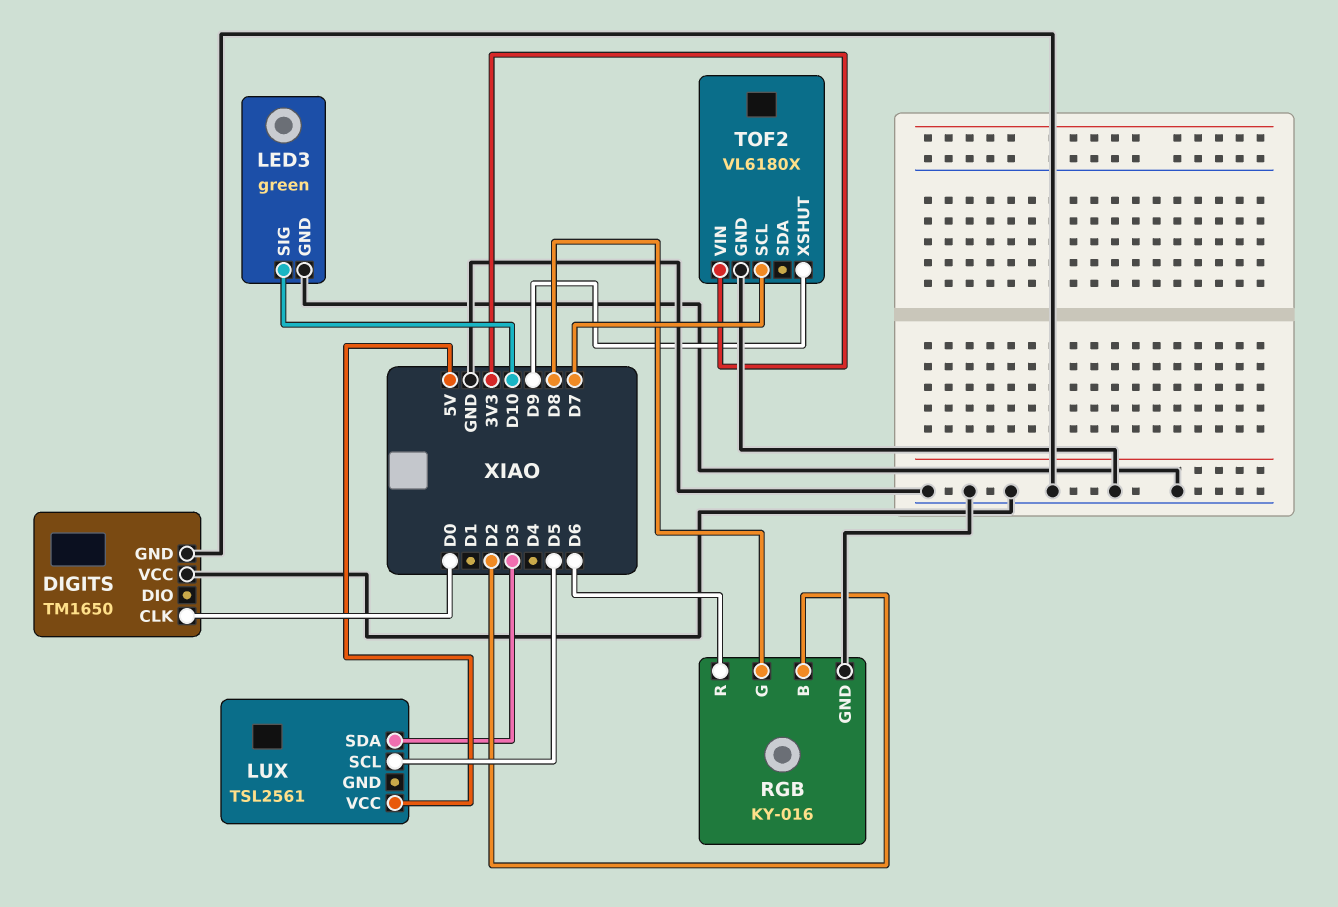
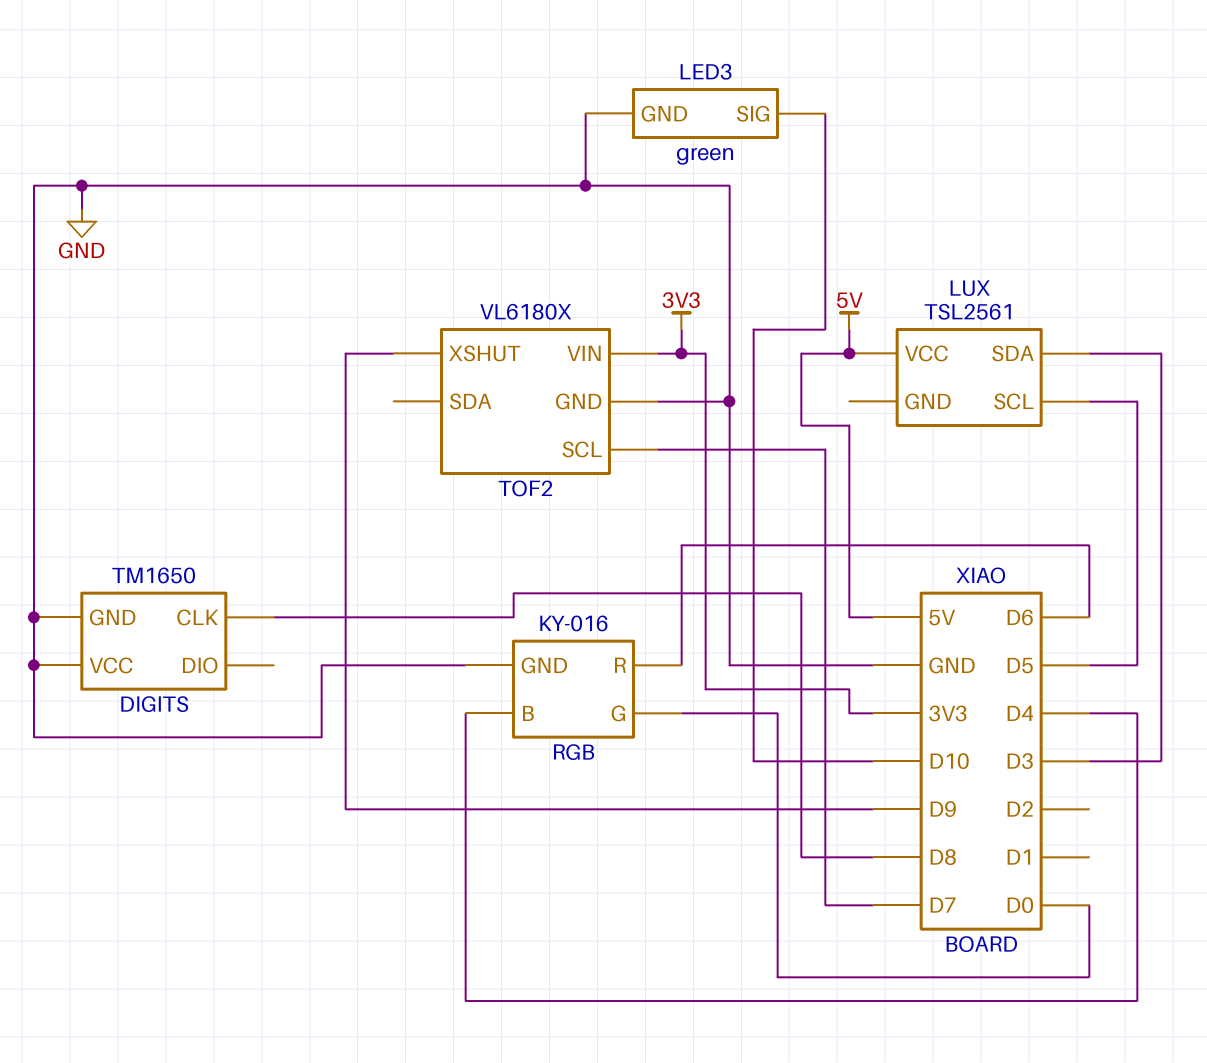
DIGITS pin CLK: D0 -> D8
RGB pin B: D2 -> D4
RGB pin G: D8 -> D0

